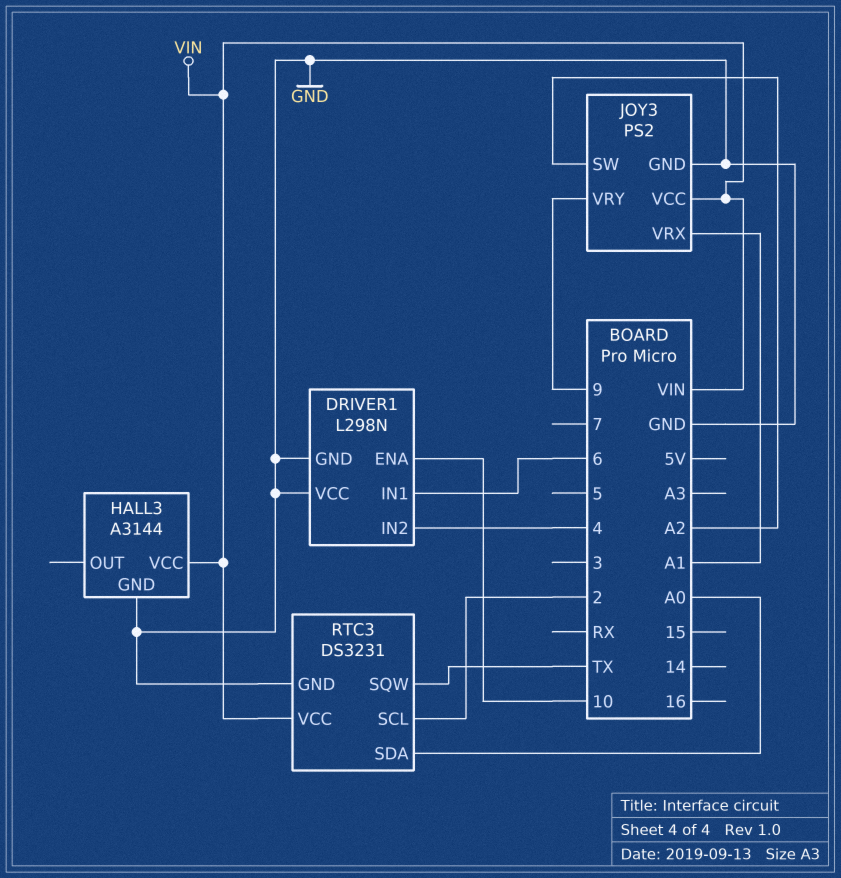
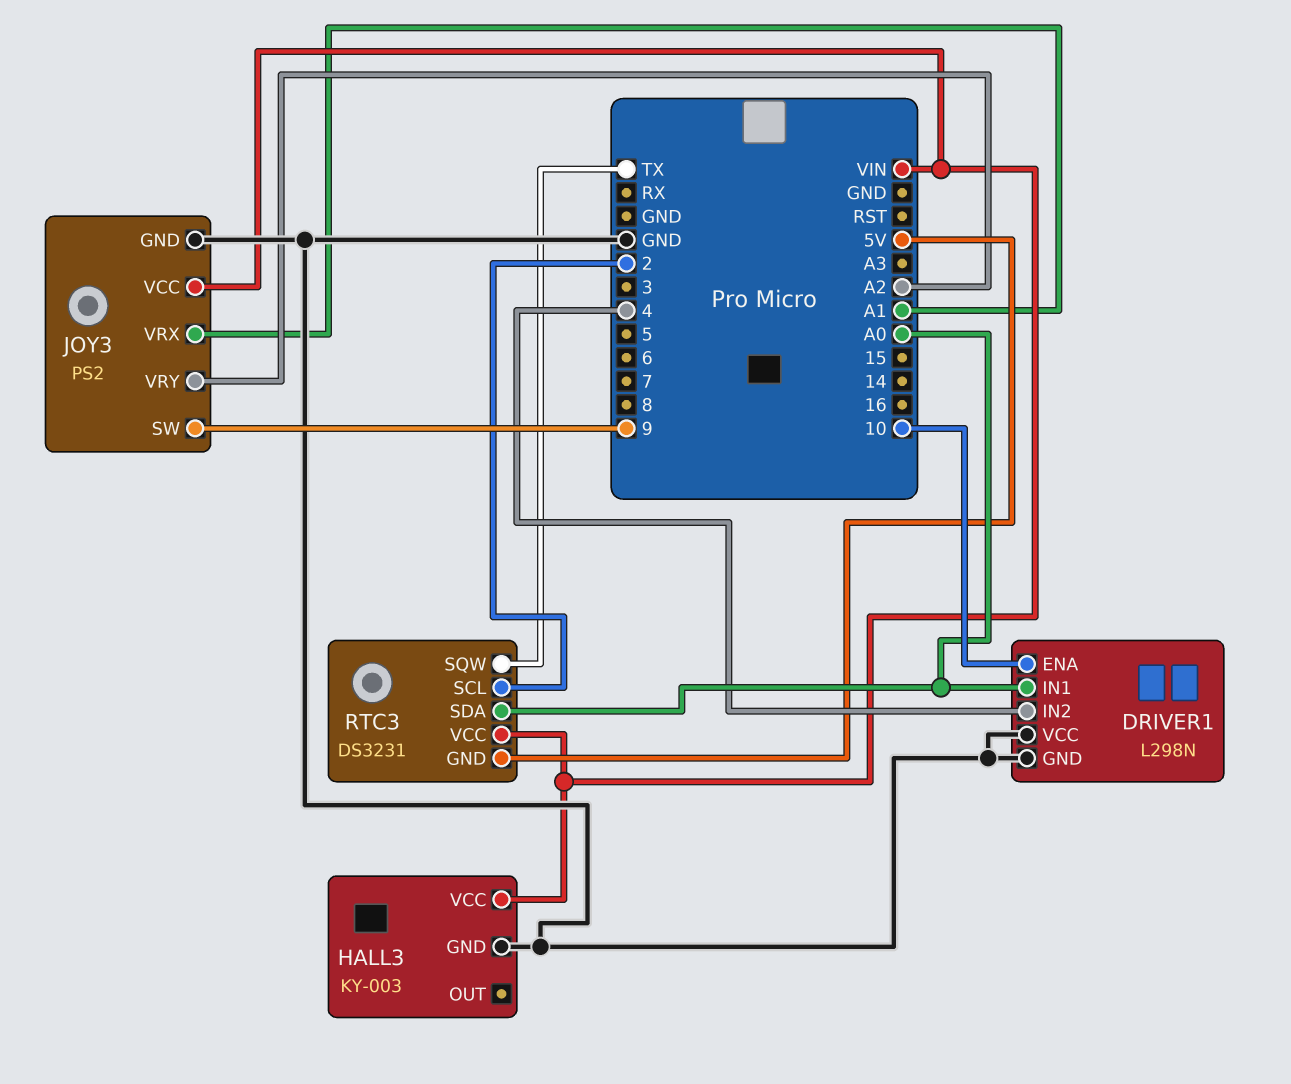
DRIVER1 pin IN1: 6 -> A0
HALL3: A3144 -> KY-003
JOY3 pin SW: A2 -> 9
JOY3 pin VRY: 9 -> A2
RTC3 pin GND: GND -> 5V

